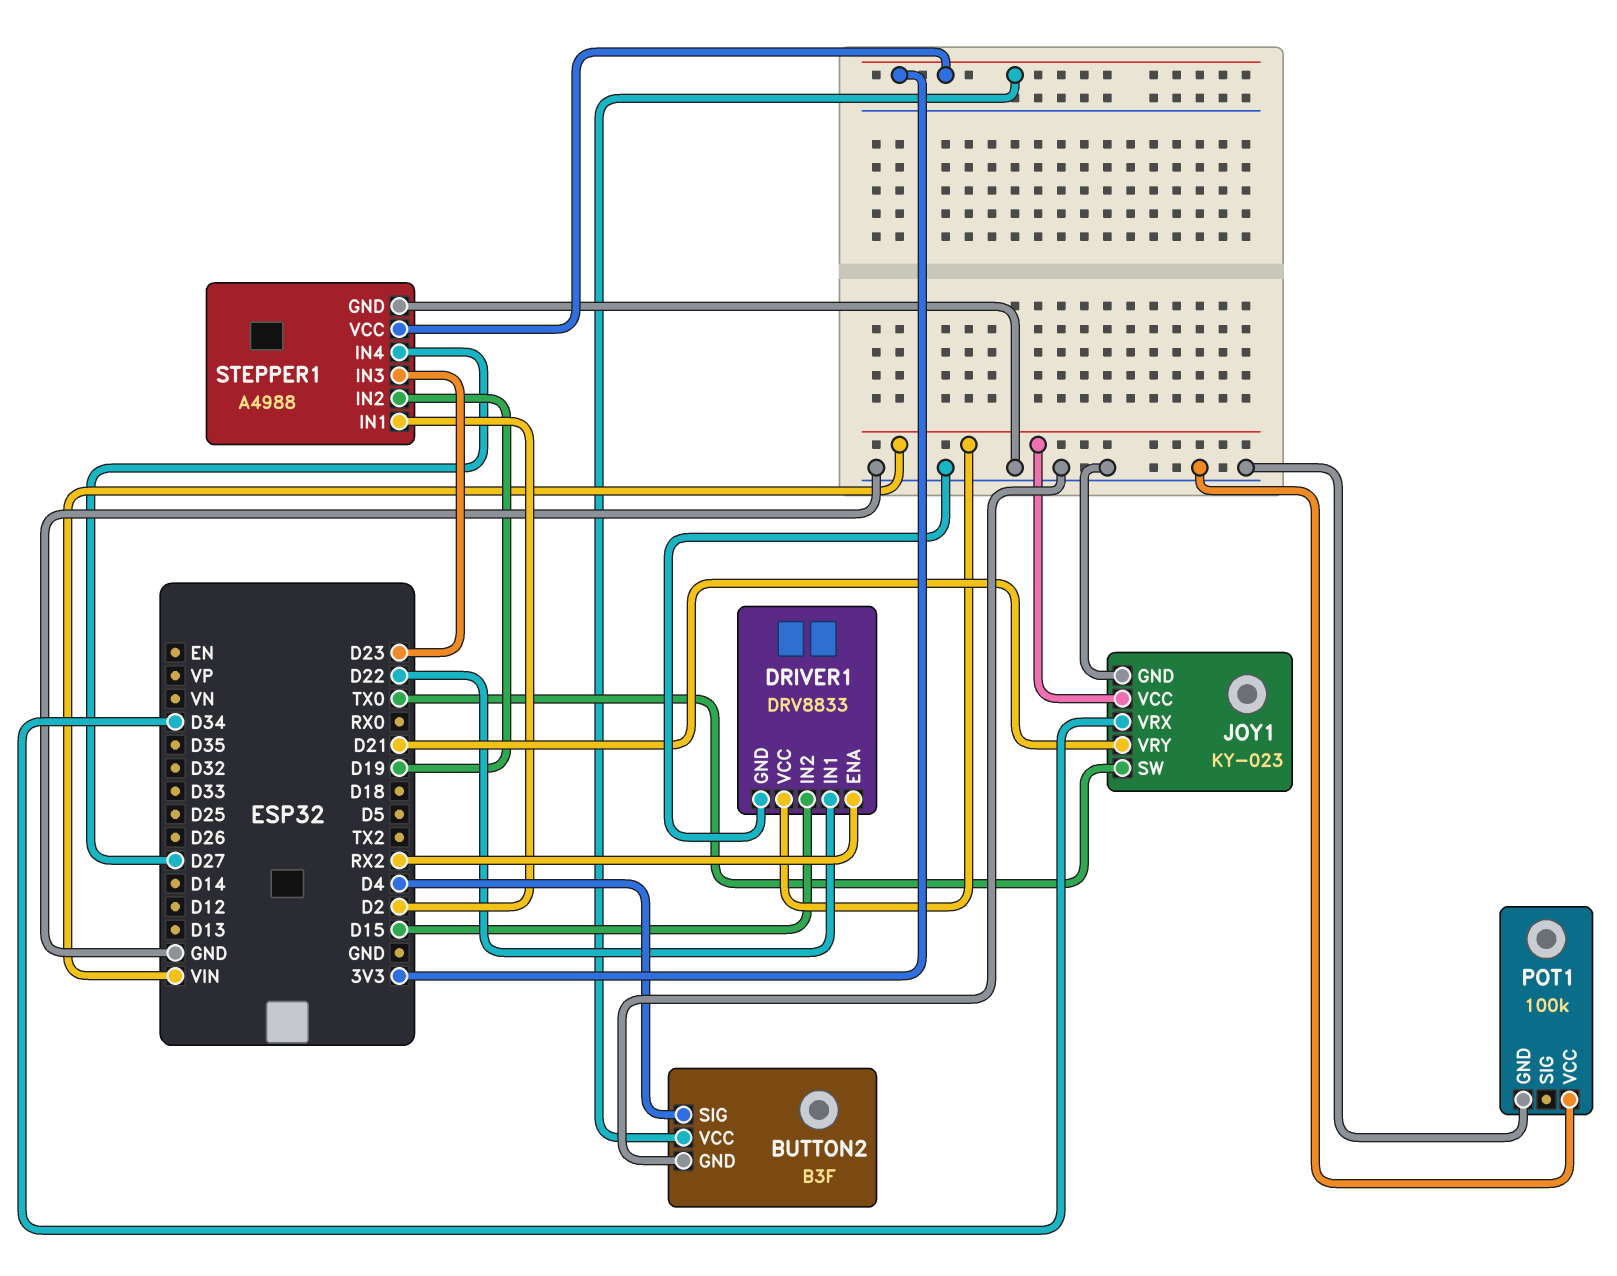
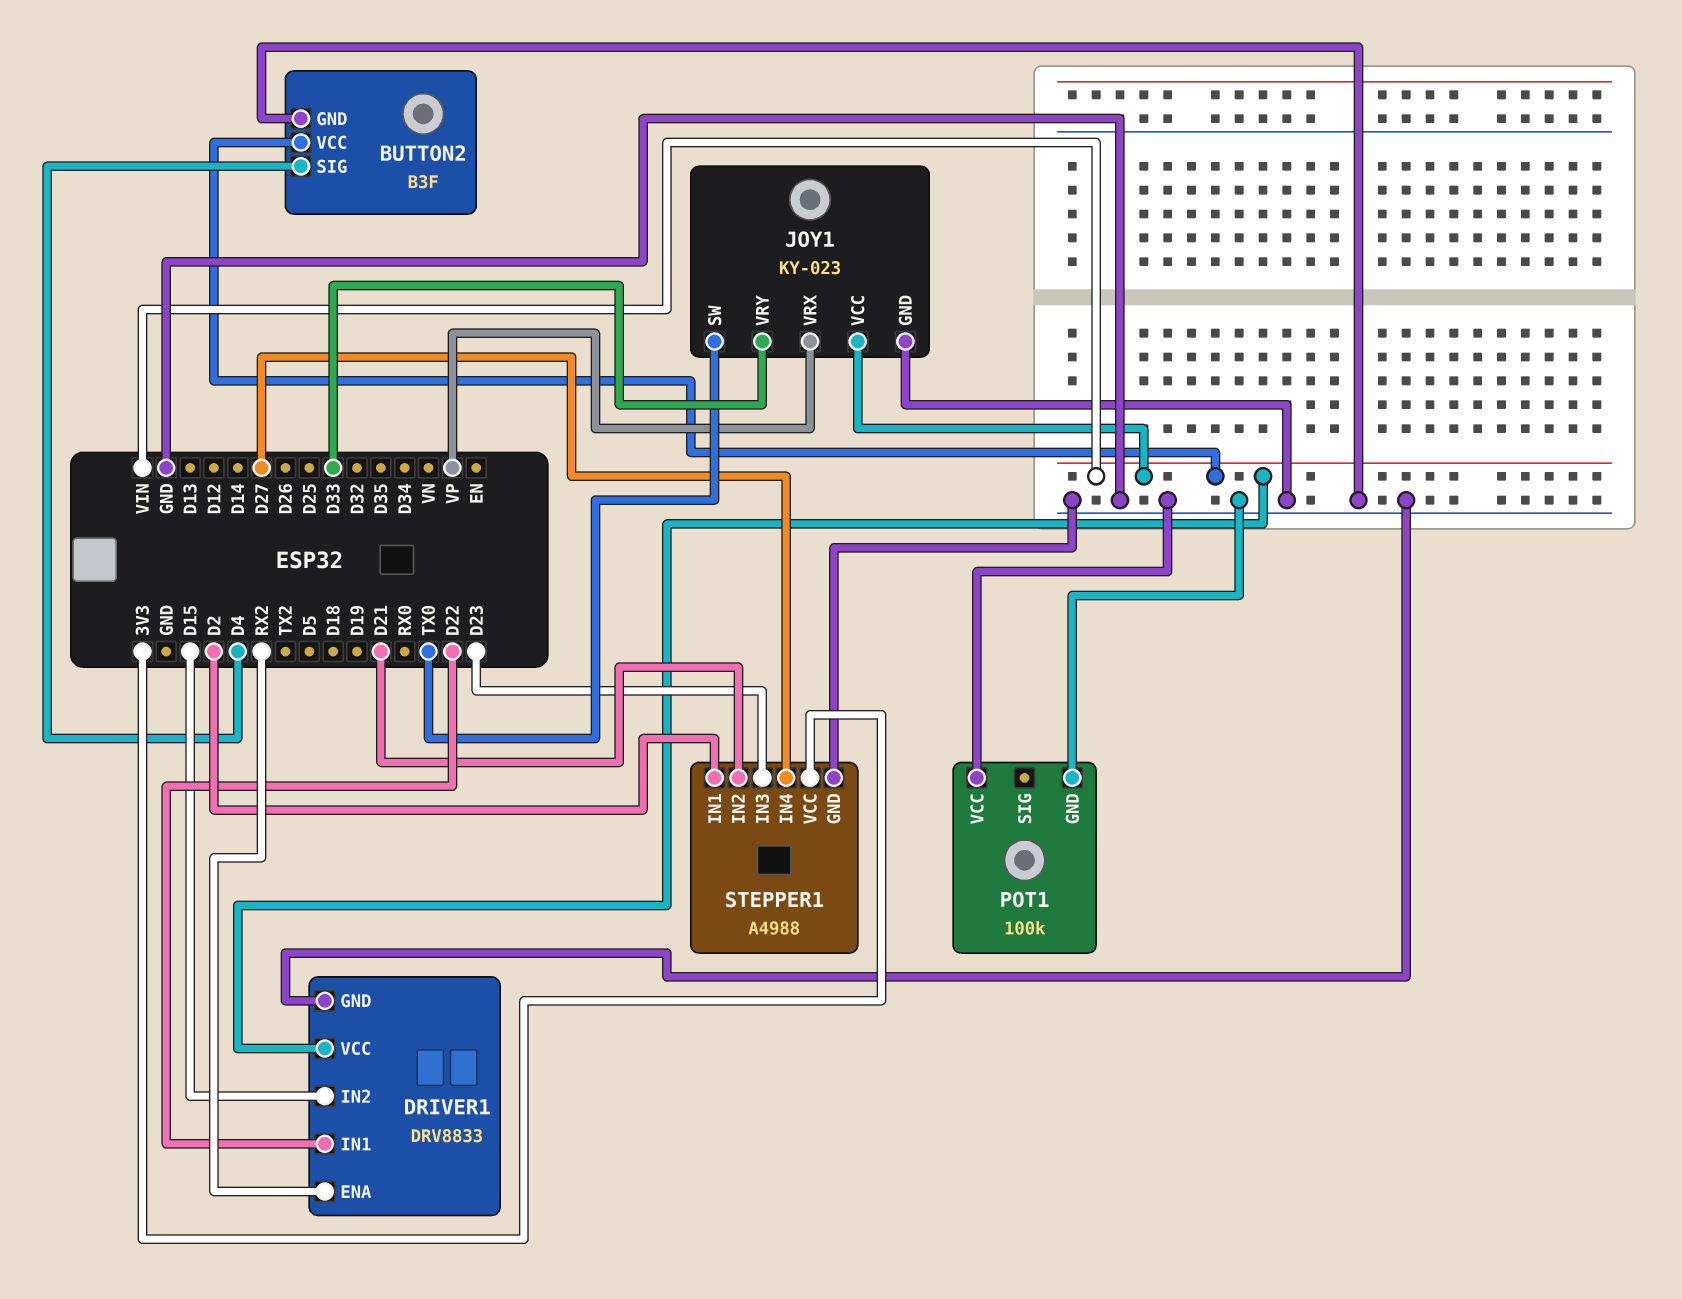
BUTTON2 pin VCC: 3V3 -> VIN
JOY1 pin VRX: D34 -> VP
JOY1 pin VRY: D21 -> D33
STEPPER1 pin IN2: D19 -> D21

